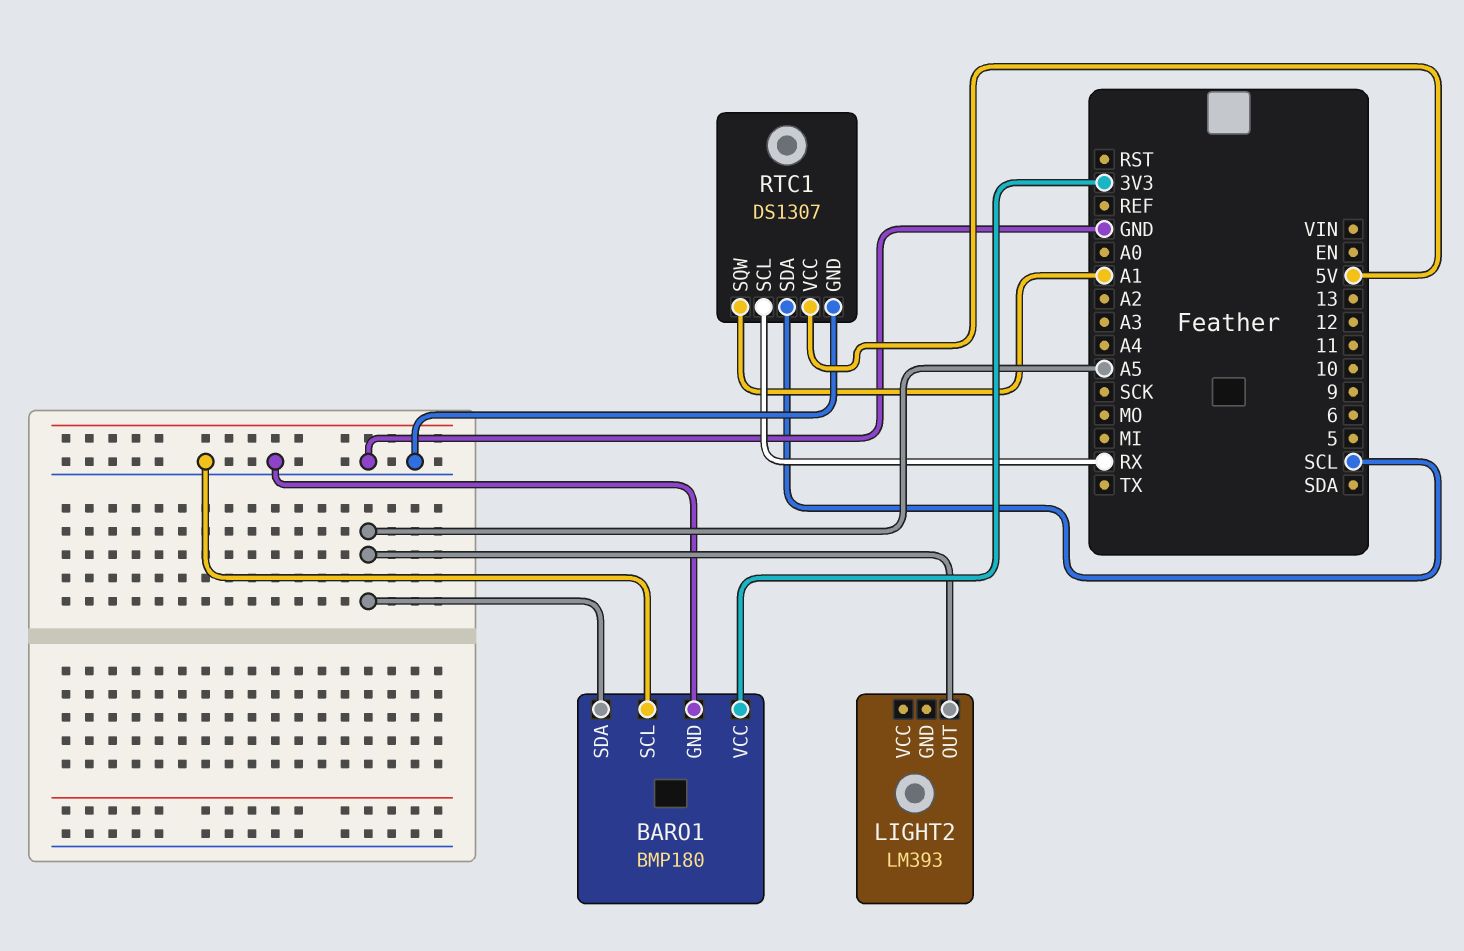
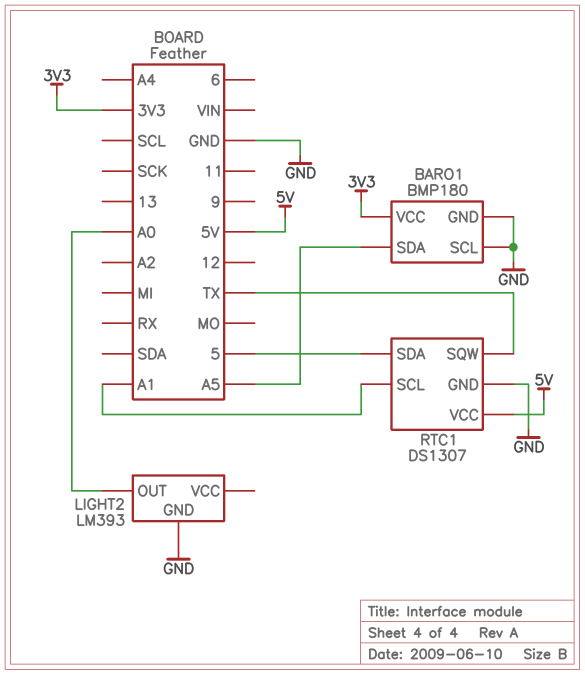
LIGHT2 pin GND: none -> GND
LIGHT2 pin OUT: A5 -> A0
RTC1 pin SCL: RX -> A1
RTC1 pin SDA: SCL -> 5
RTC1 pin SQW: A1 -> TX

